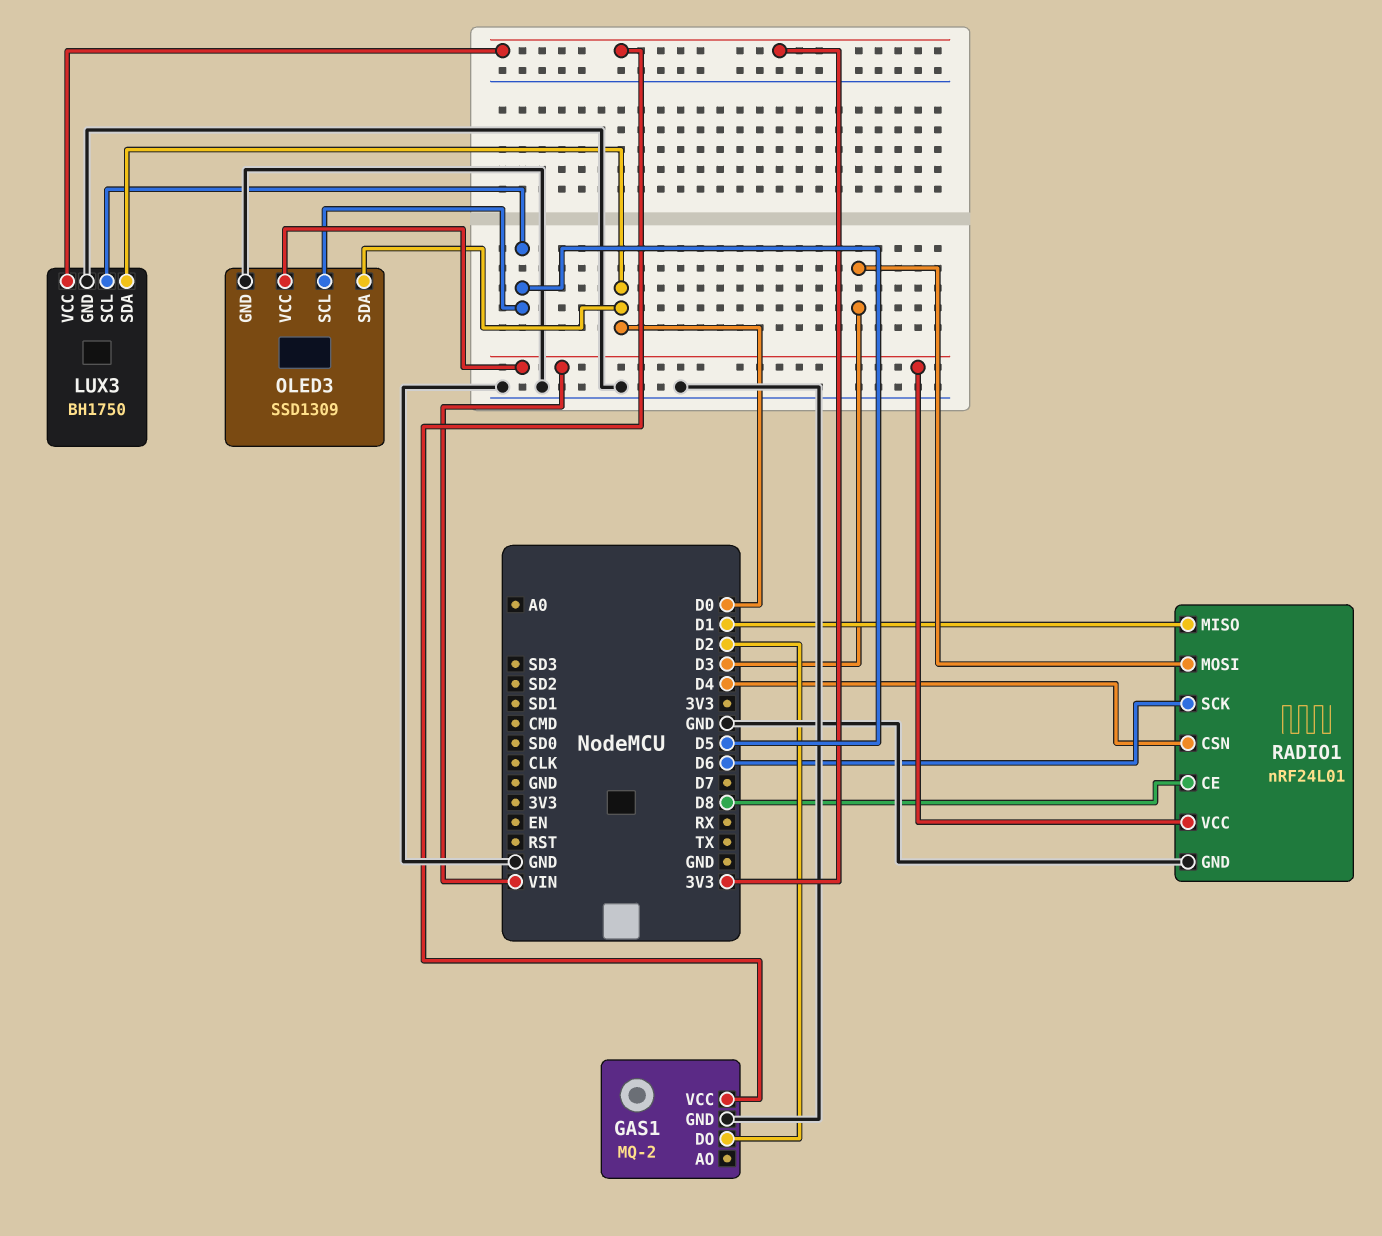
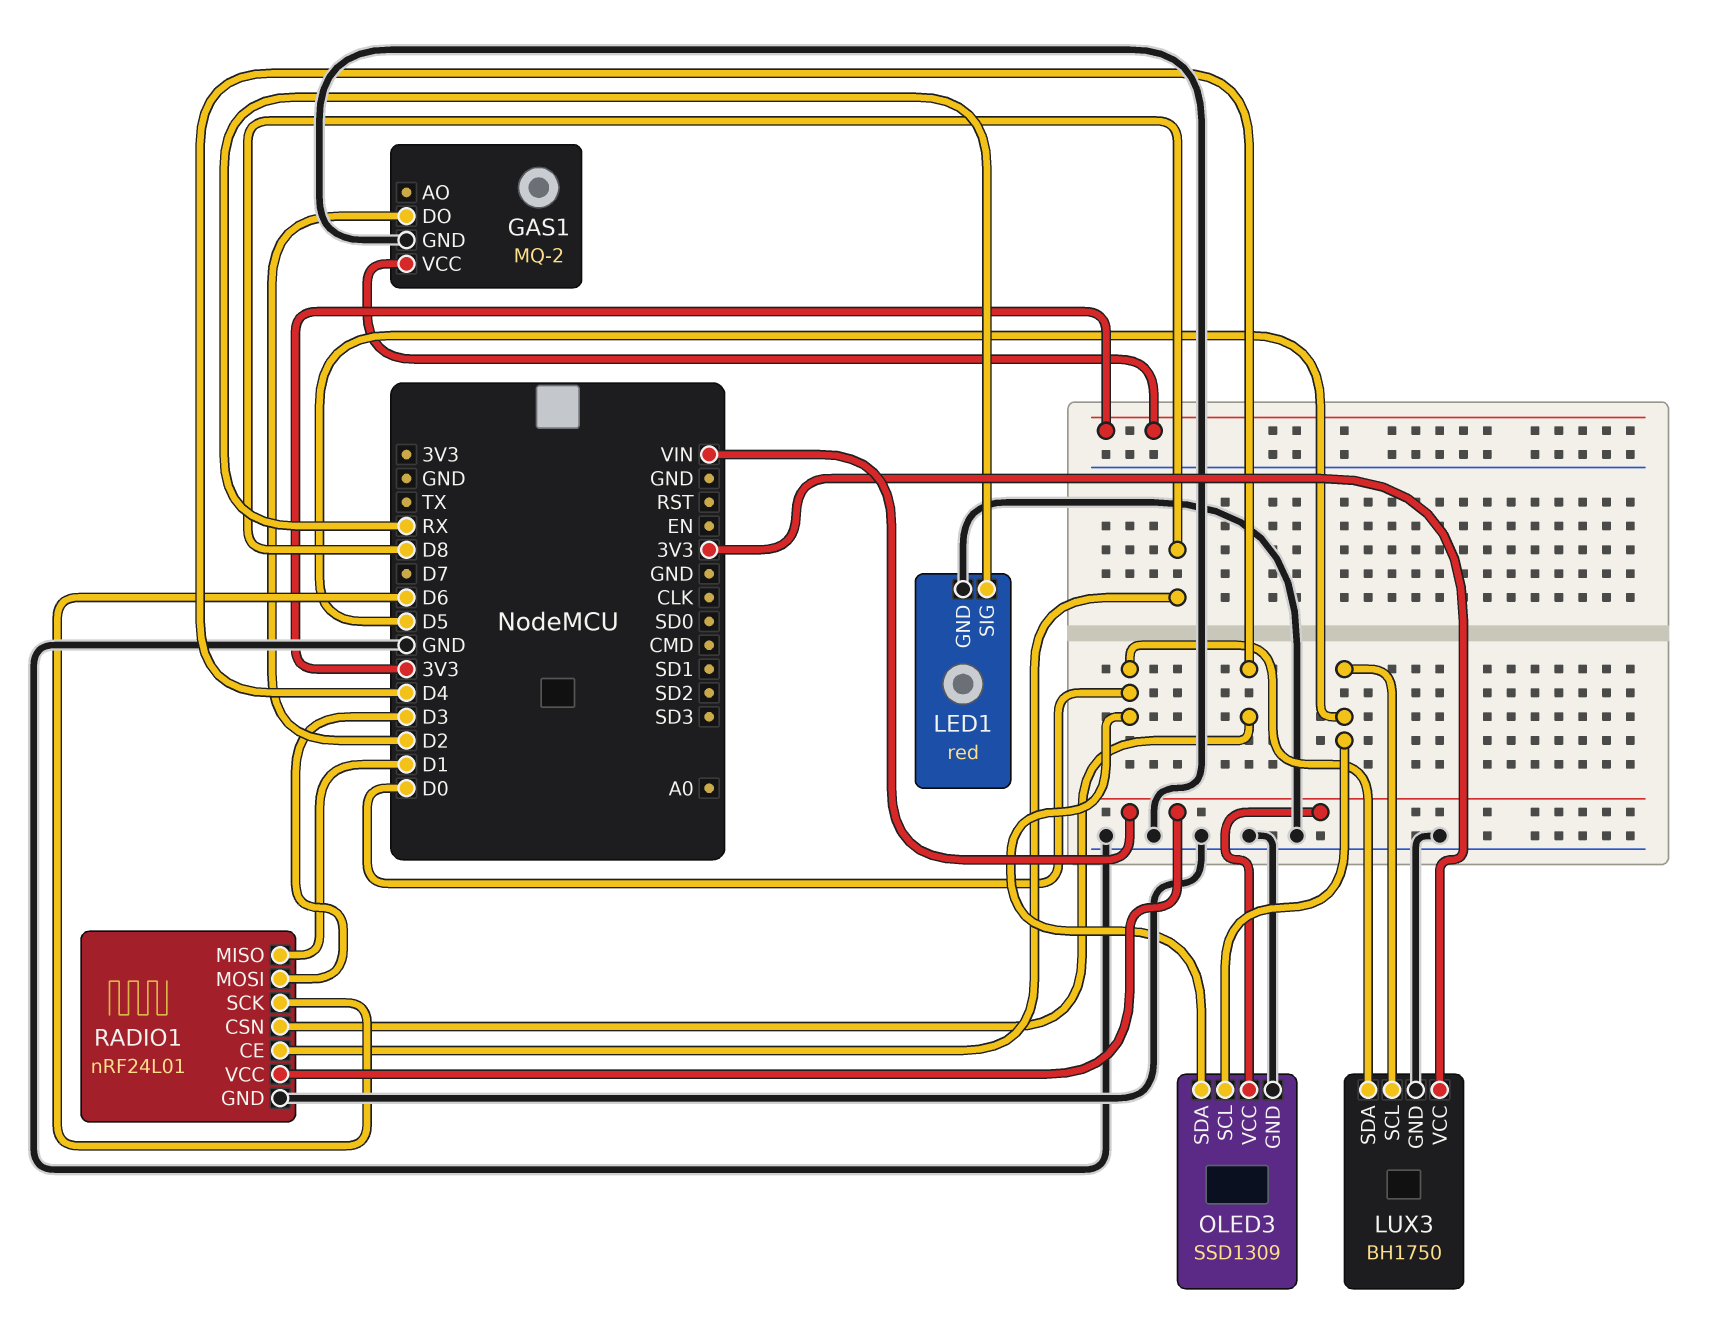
LED1: none -> red
LED1 pin GND: none -> GND
LED1 pin SIG: none -> RX

